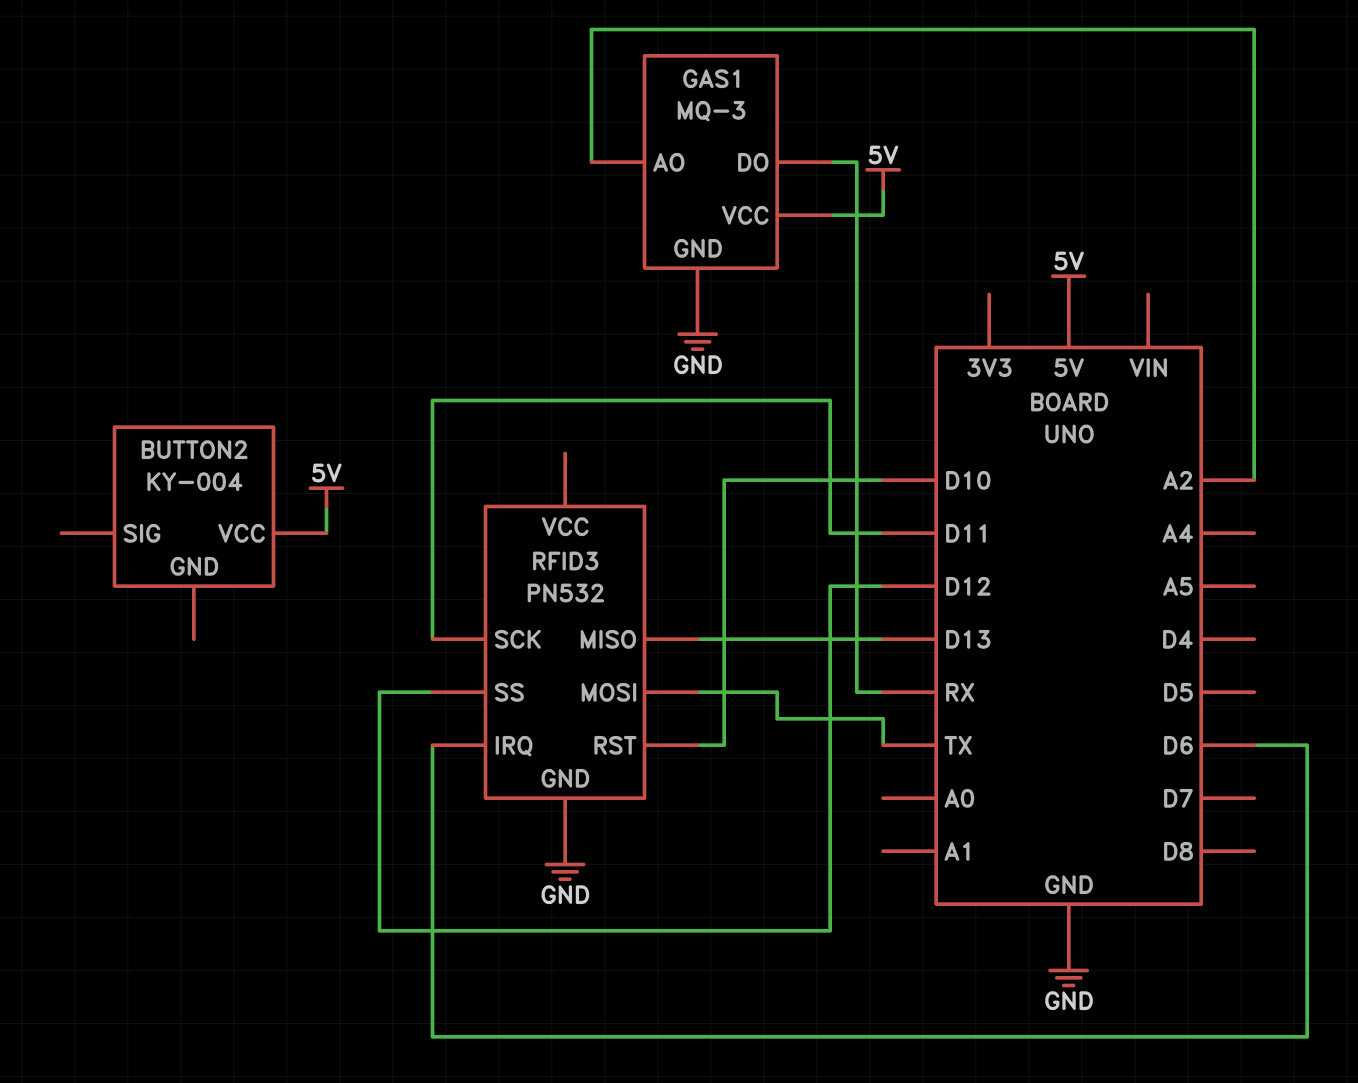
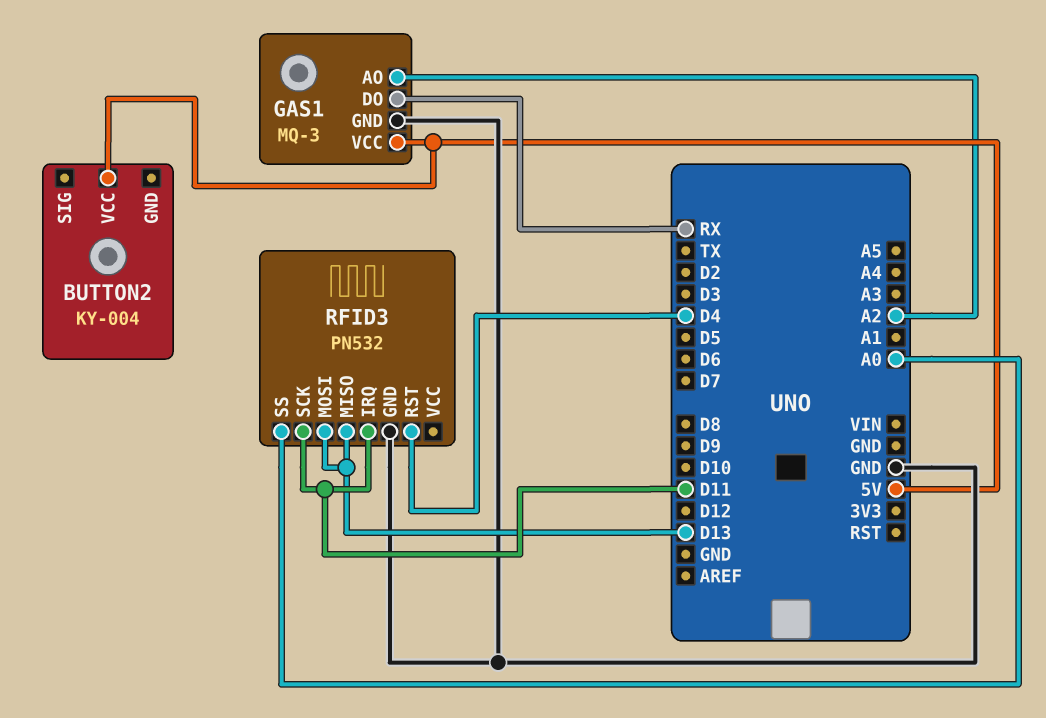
RFID3 pin IRQ: D6 -> D11
RFID3 pin MOSI: TX -> D13
RFID3 pin RST: D10 -> D4
RFID3 pin SS: D12 -> A0

